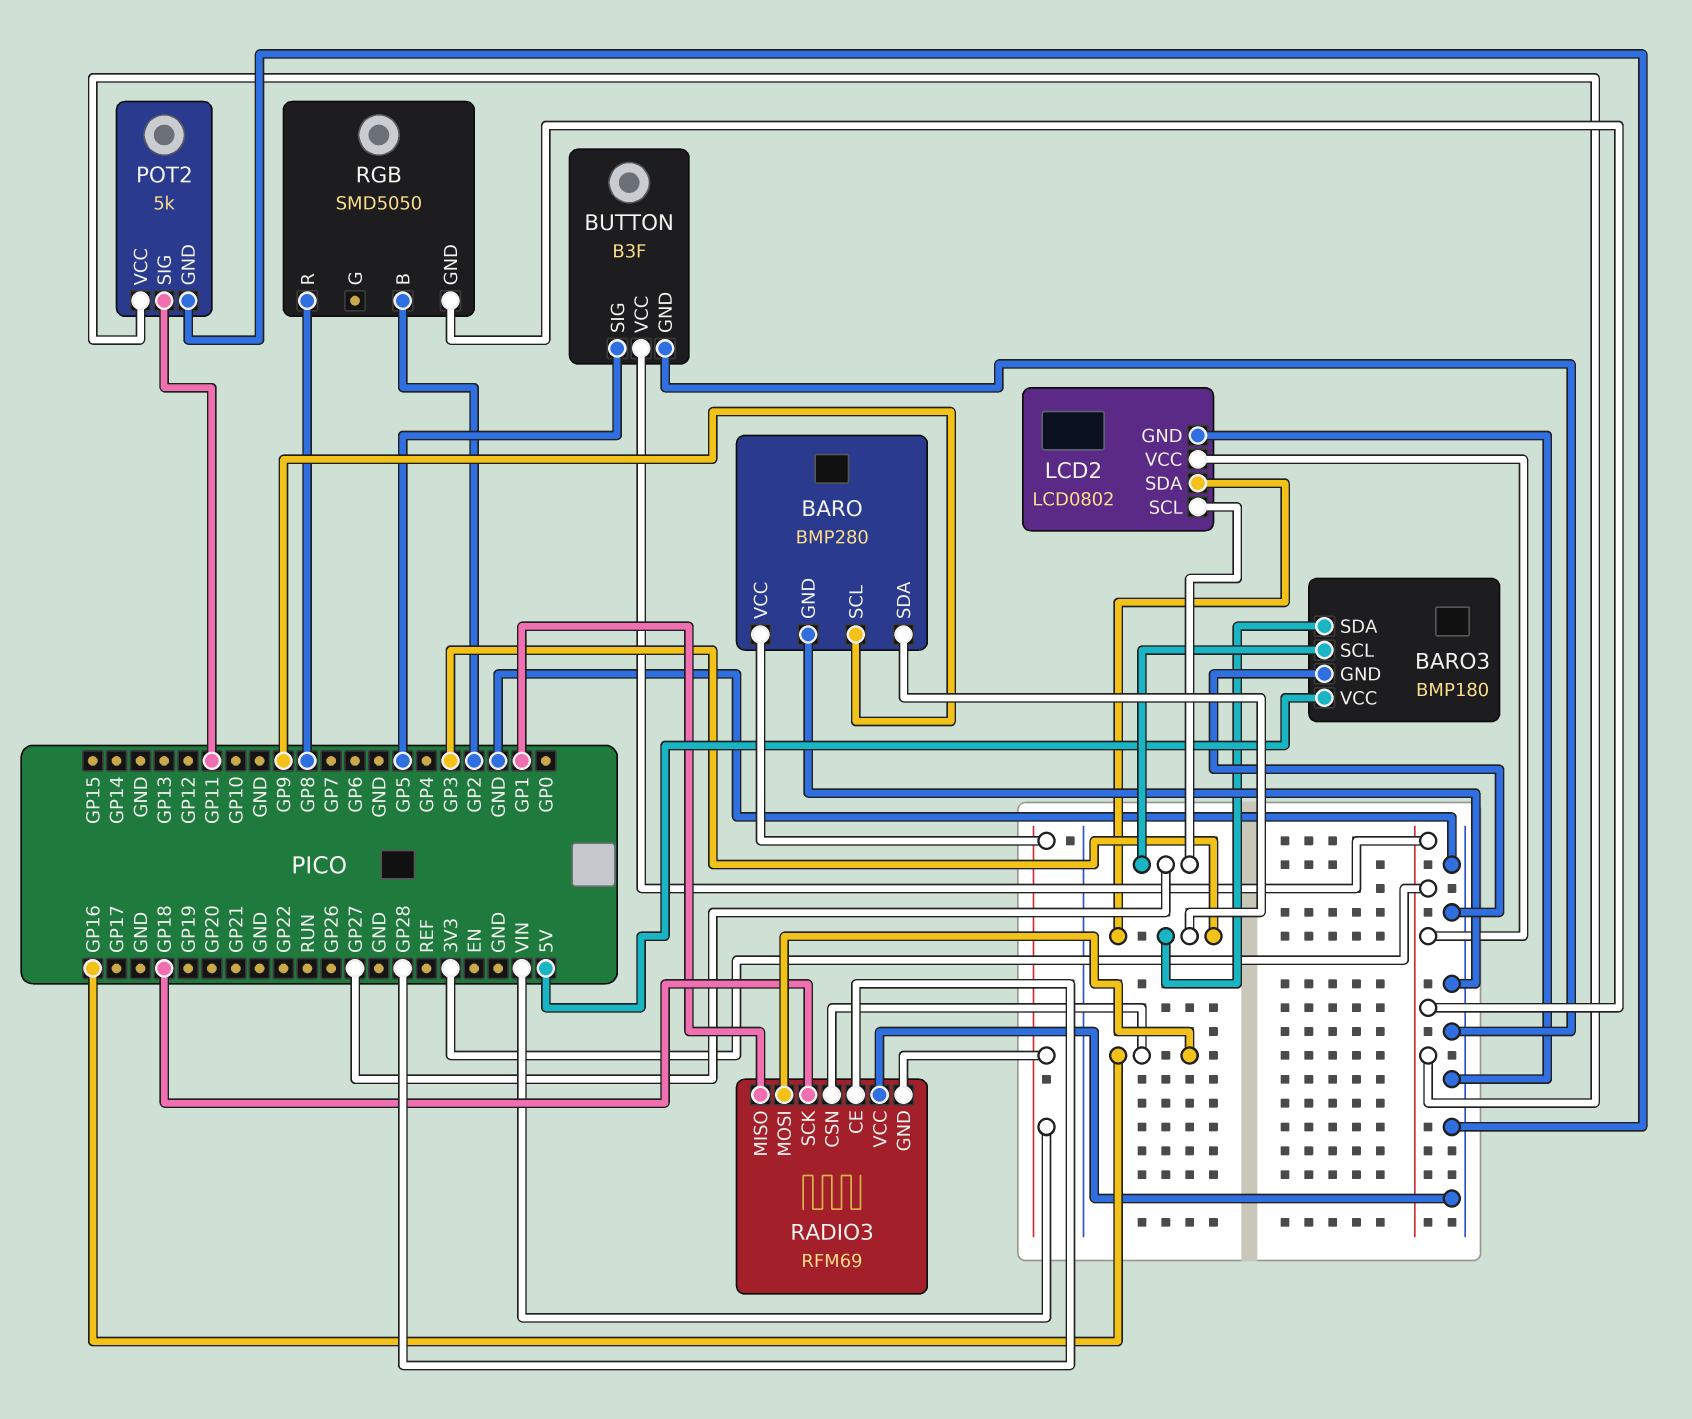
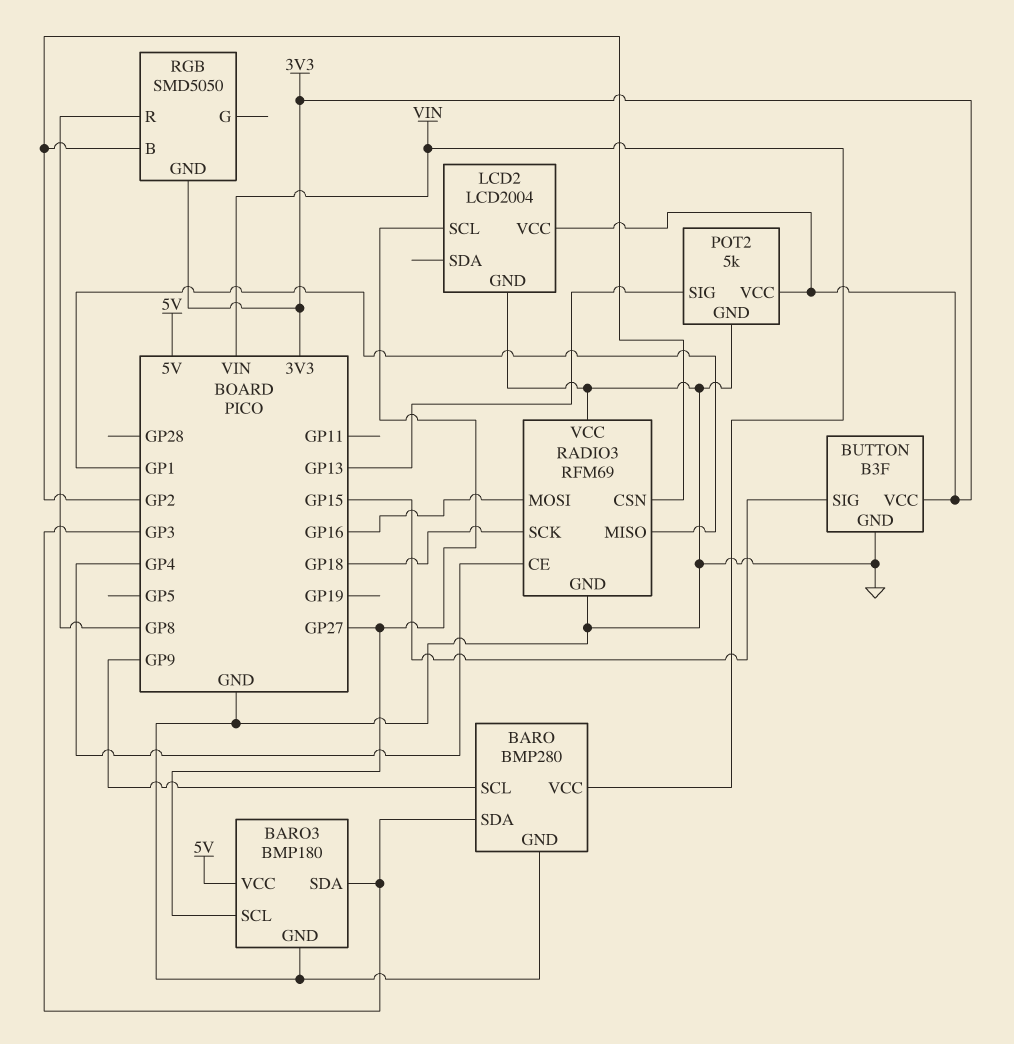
BUTTON pin SIG: GP5 -> GP15
LCD2: LCD0802 -> LCD2004
LCD2 pin SDA: GP3 -> none
POT2 pin SIG: GP11 -> GP13
RADIO3 pin CE: GP28 -> GP4
RADIO3 pin CSN: GP16 -> GP2
RADIO3 pin GND: VIN -> GND

